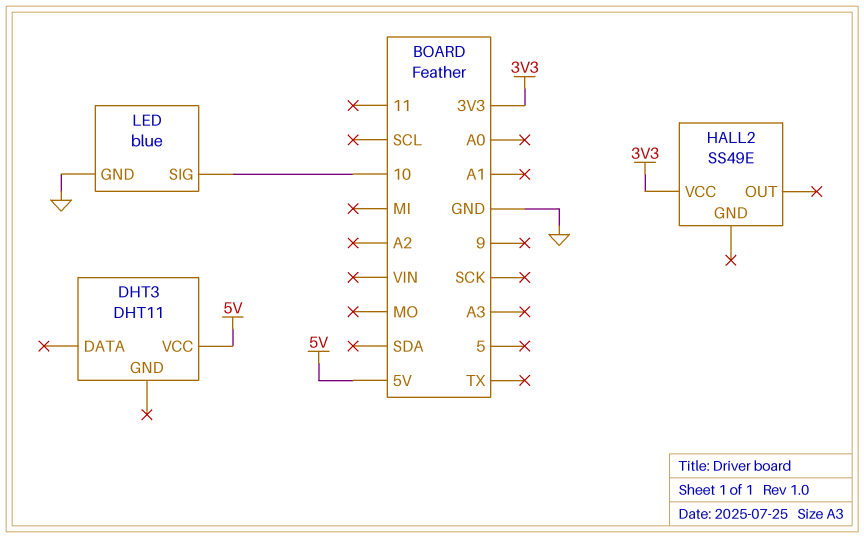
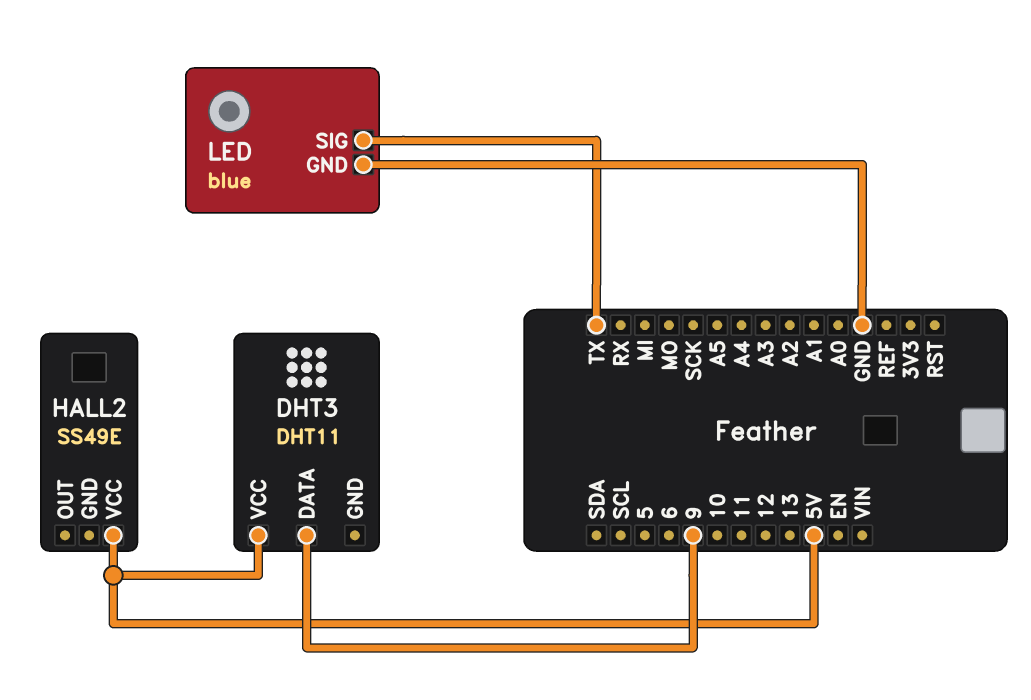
DHT3 pin DATA: none -> 9
HALL2 pin VCC: 3V3 -> 5V
LED pin SIG: 10 -> TX

